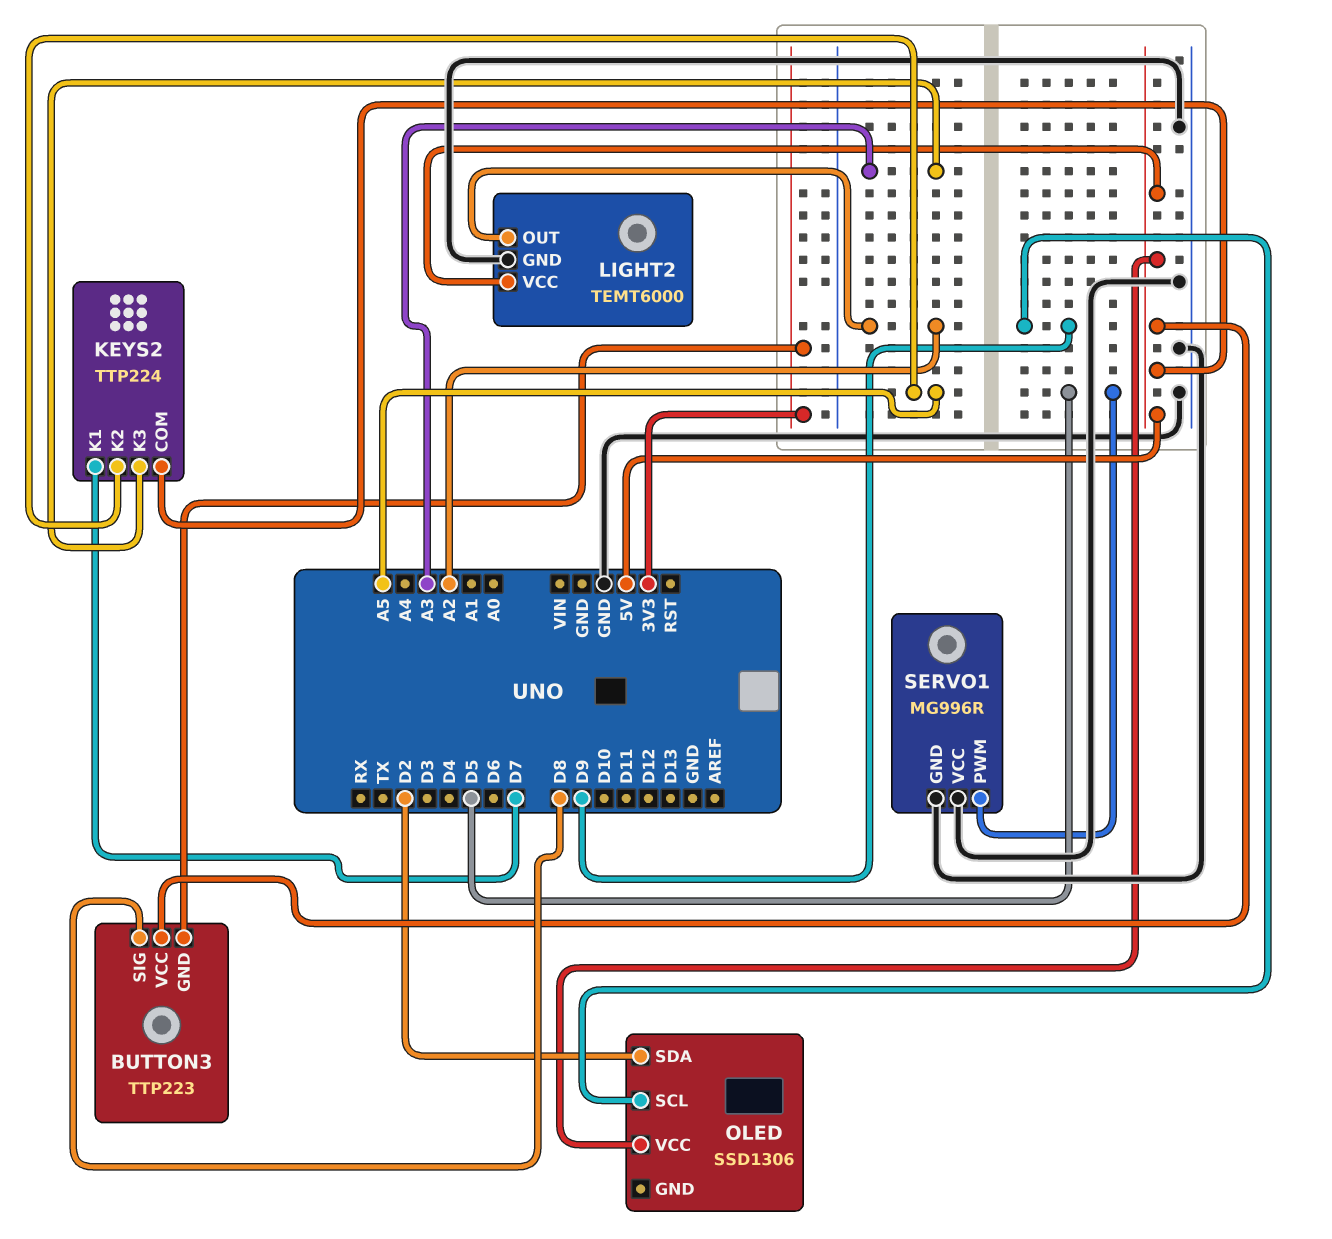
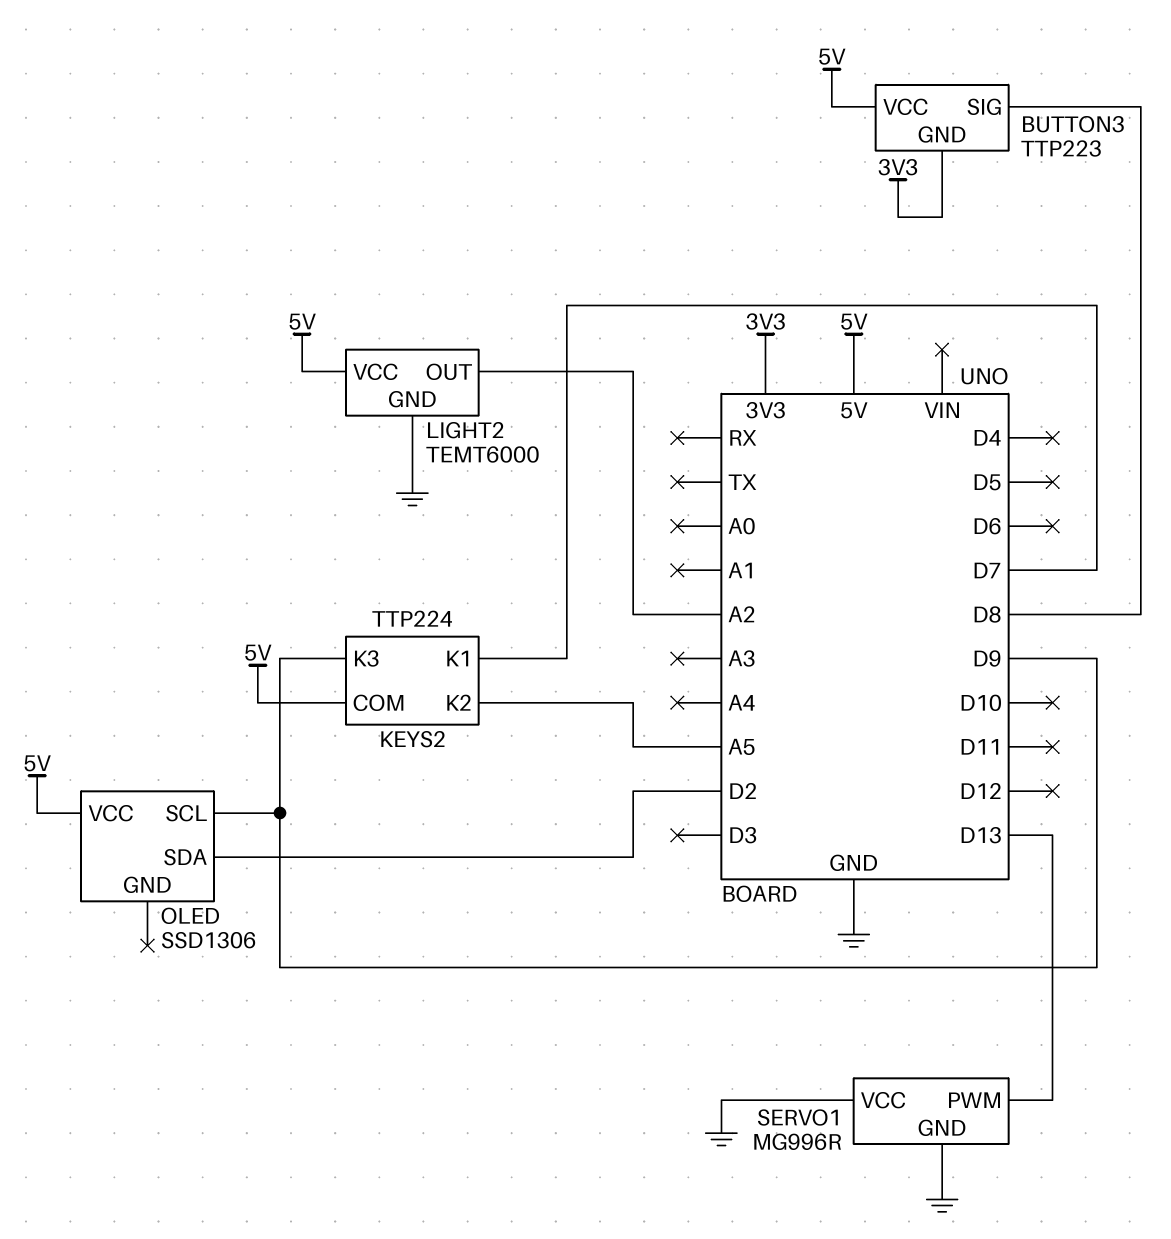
KEYS2 pin K3: A3 -> D9
SERVO1 pin PWM: D5 -> D13

